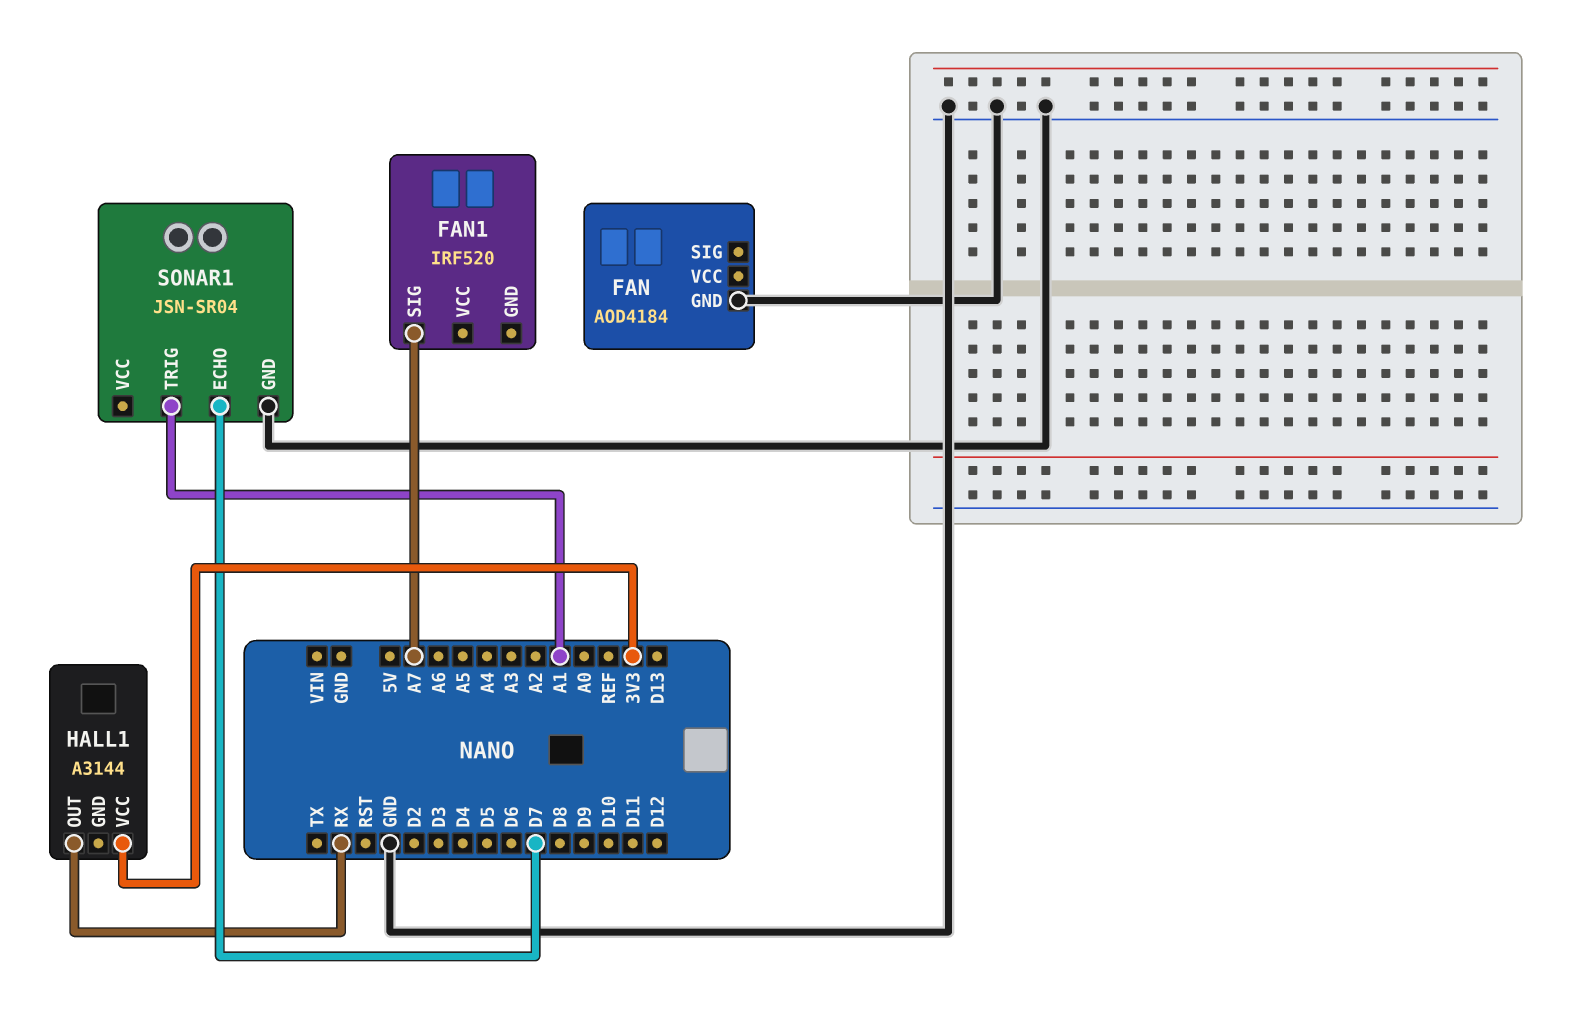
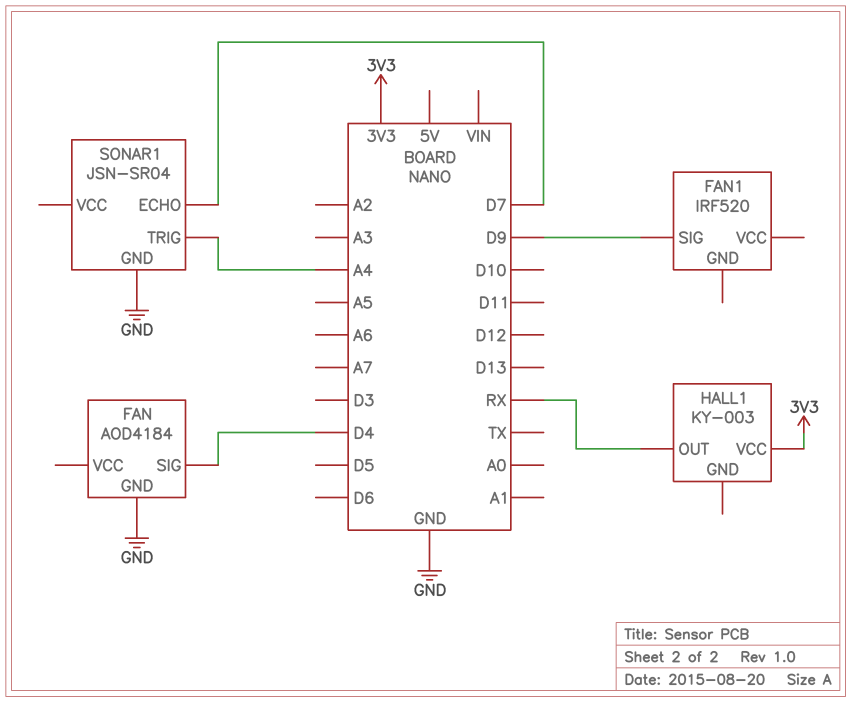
FAN pin SIG: none -> D4
FAN1 pin SIG: A7 -> D9
HALL1: A3144 -> KY-003
SONAR1 pin TRIG: A1 -> A4

